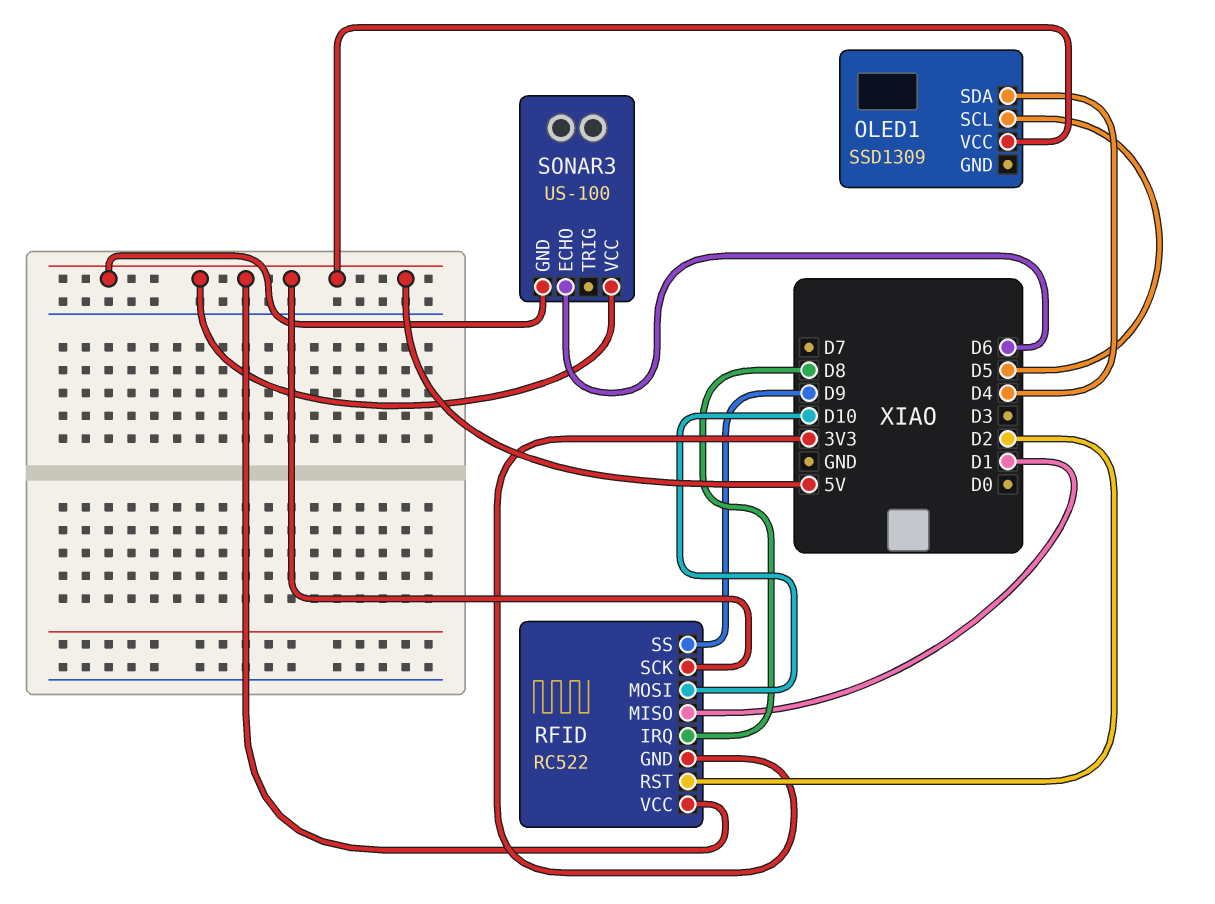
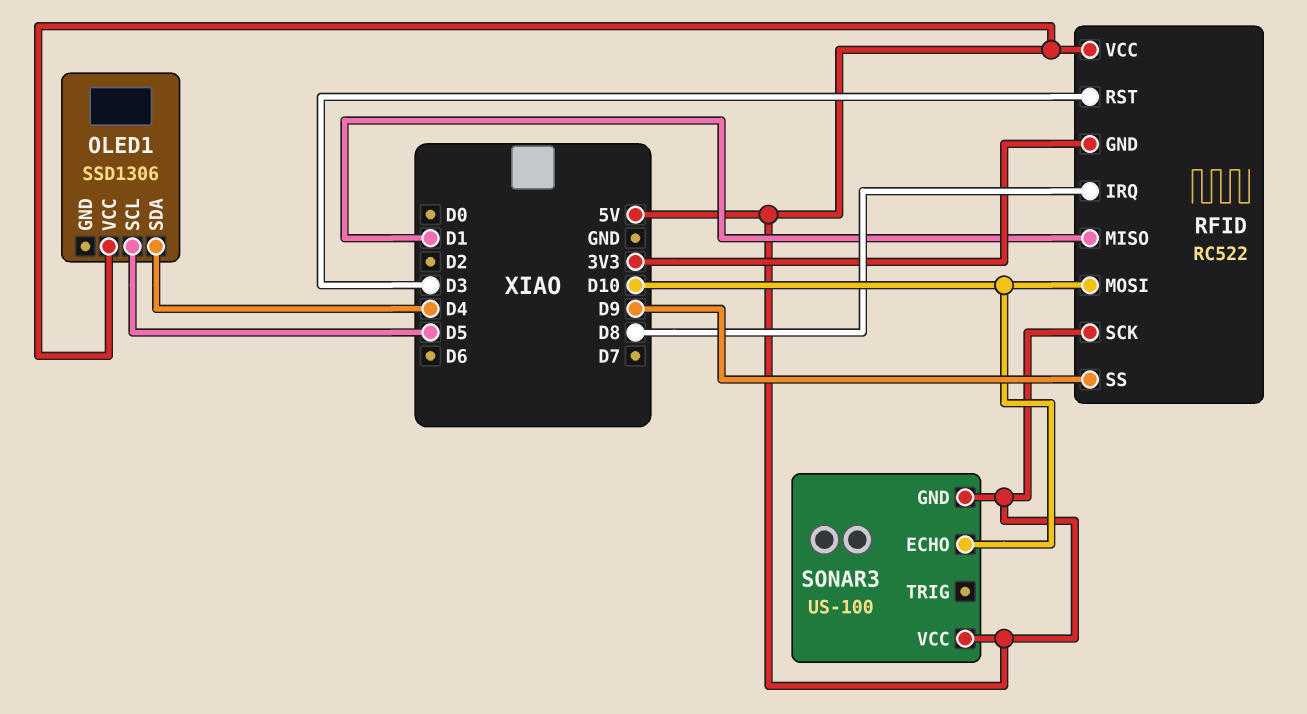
OLED1: SSD1309 -> SSD1306
RFID pin RST: D2 -> D3
SONAR3 pin ECHO: D6 -> D10

